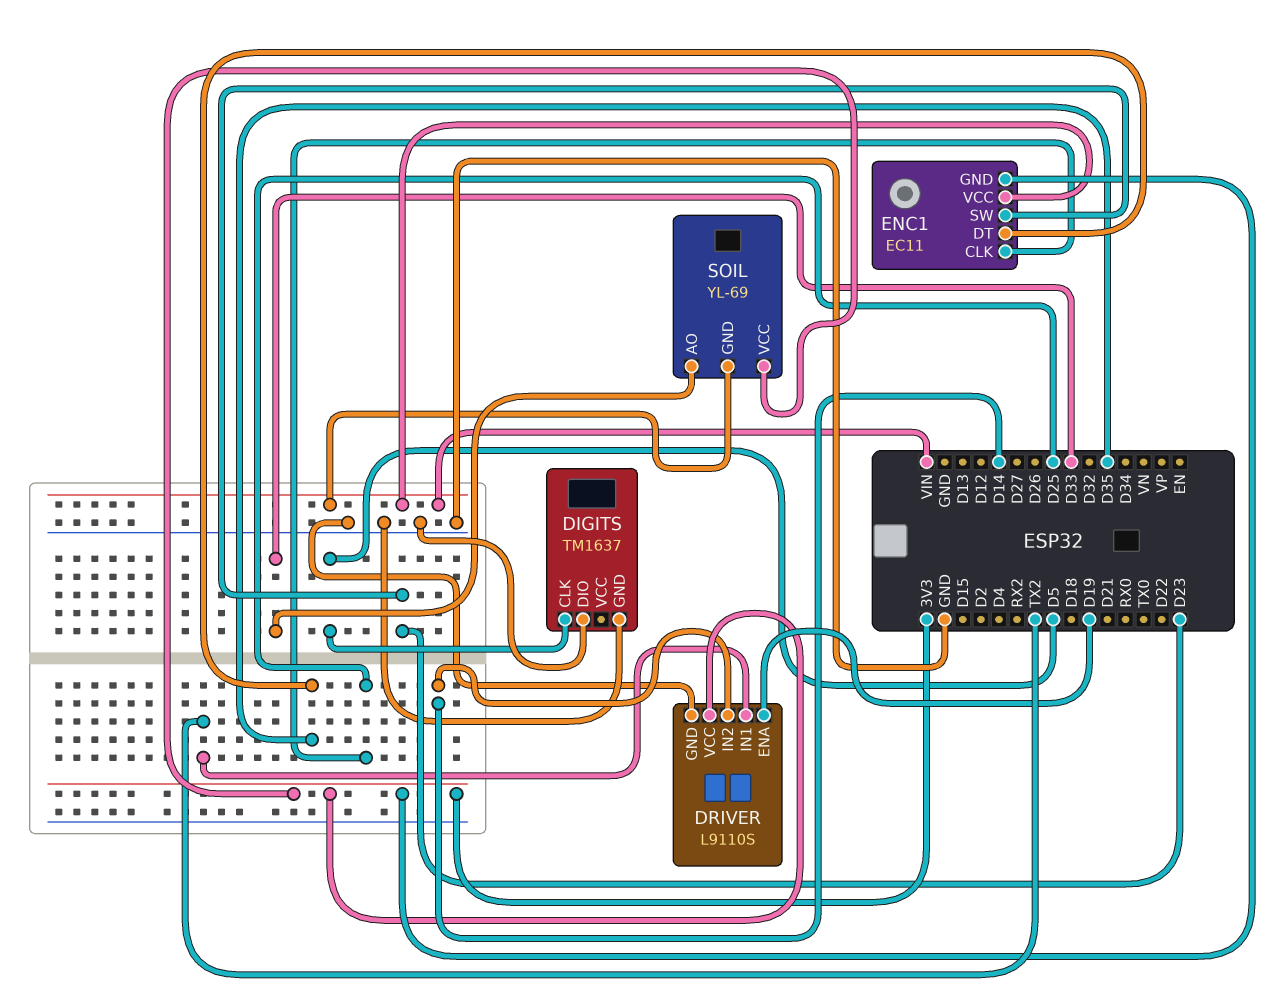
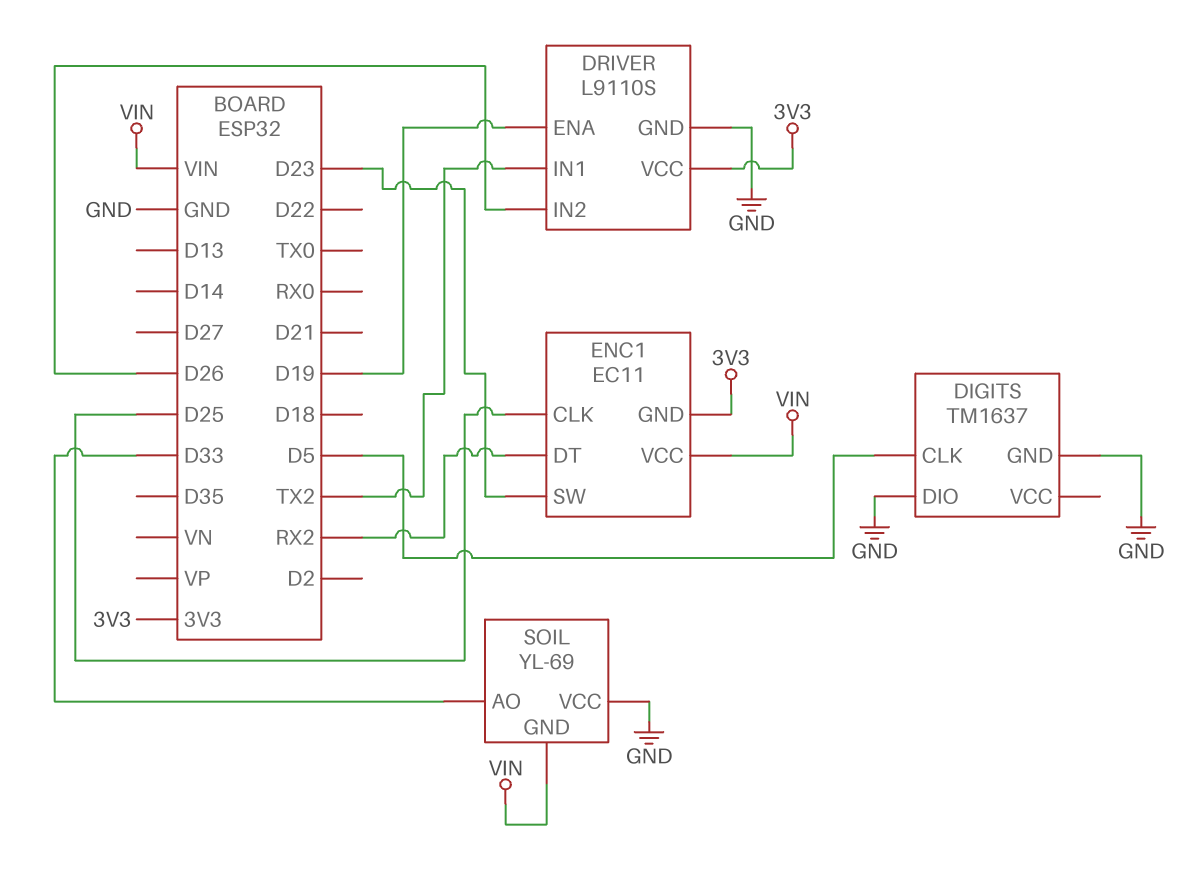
DRIVER pin IN2: D14 -> D26
ENC1 pin DT: D35 -> RX2
SOIL pin VCC: 3V3 -> GND

